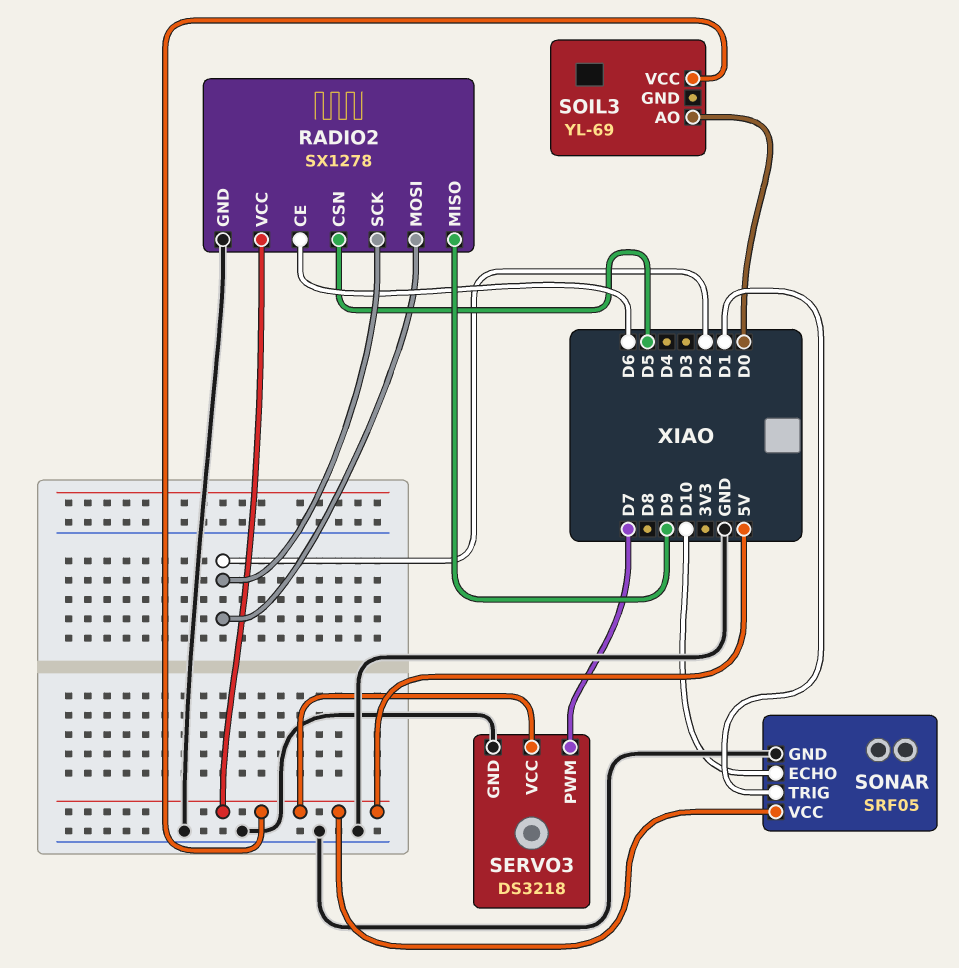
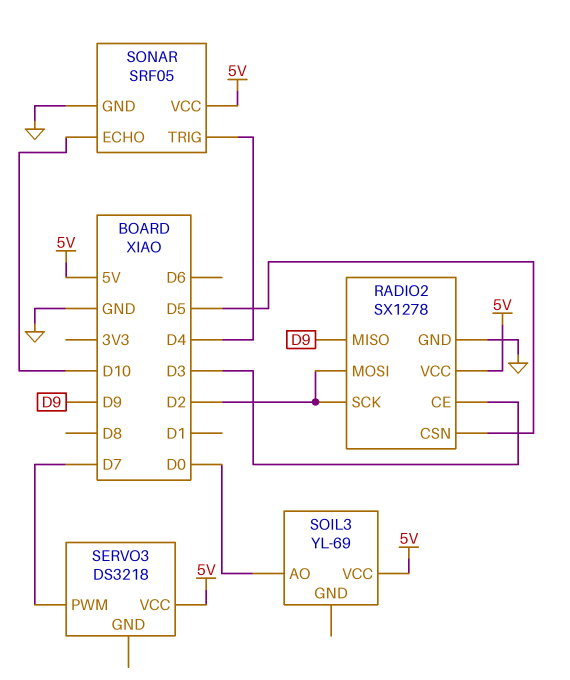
RADIO2 pin CE: D6 -> D3
SERVO3 pin GND: GND -> none
SONAR pin TRIG: D1 -> D4

